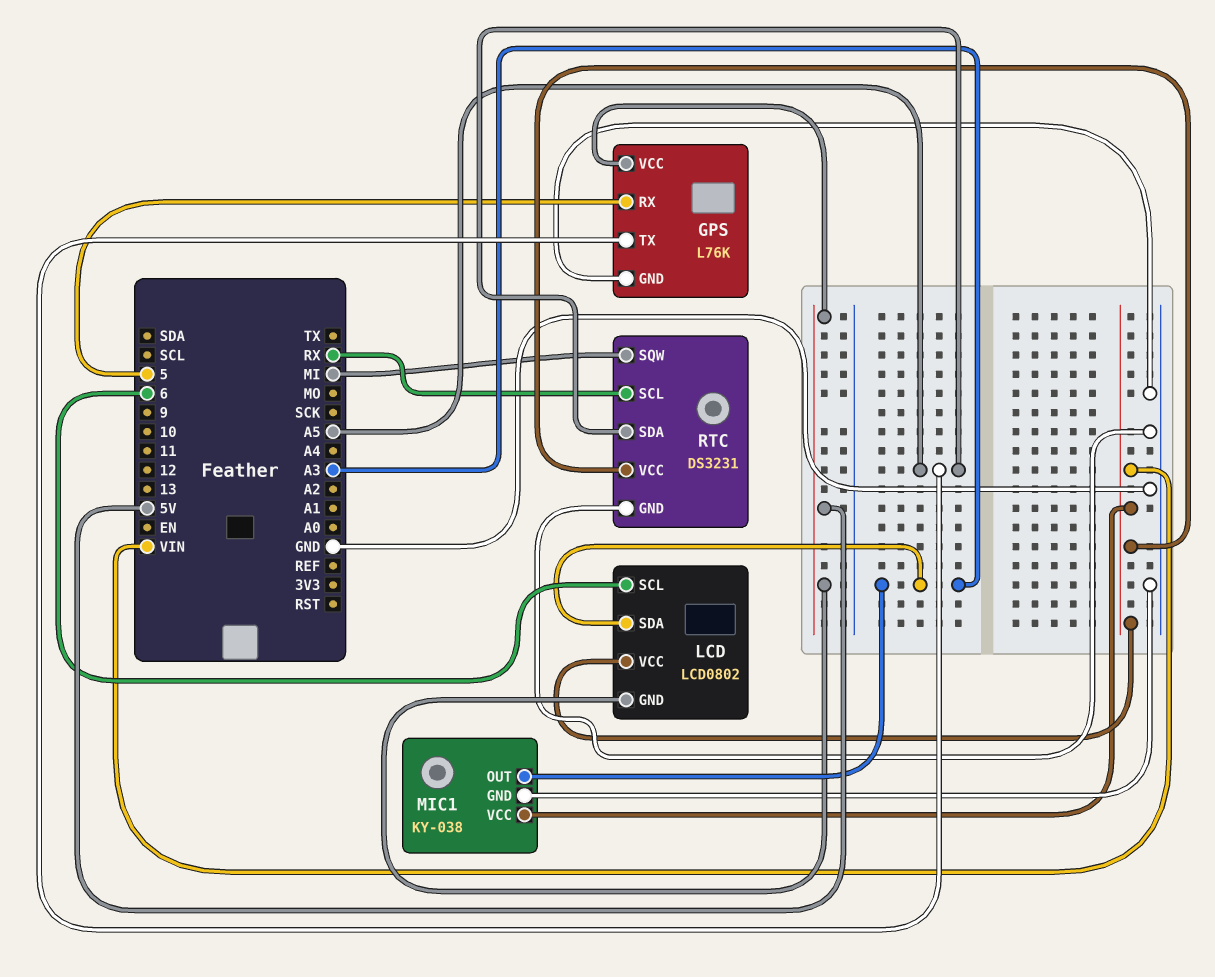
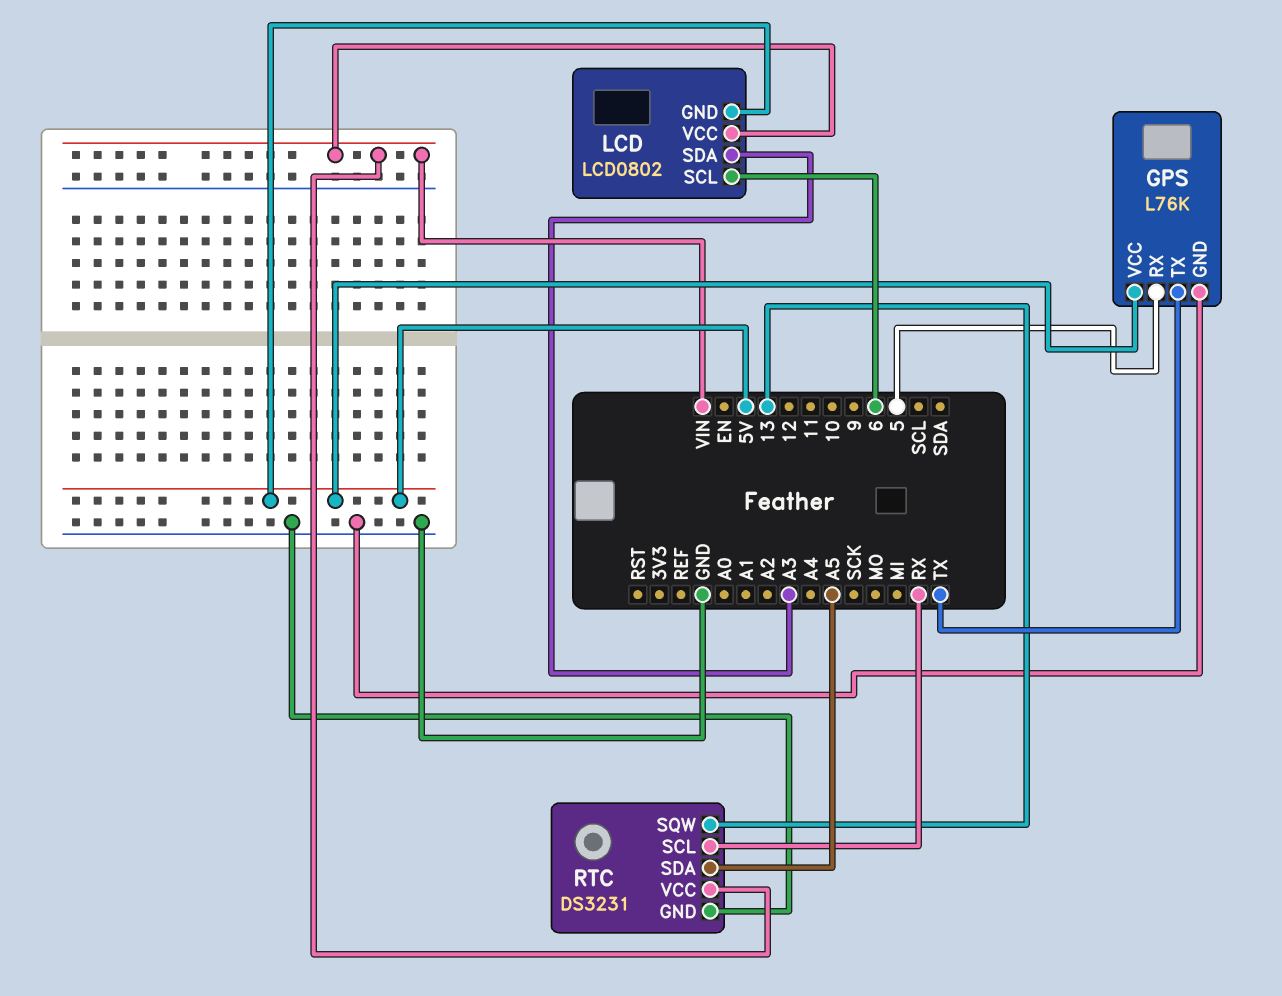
GPS pin TX: A5 -> TX
MIC1: KY-038 -> none
MIC1 pin GND: GND -> none
MIC1 pin OUT: A3 -> none
MIC1 pin VCC: VIN -> none
RTC pin SQW: MI -> 13

